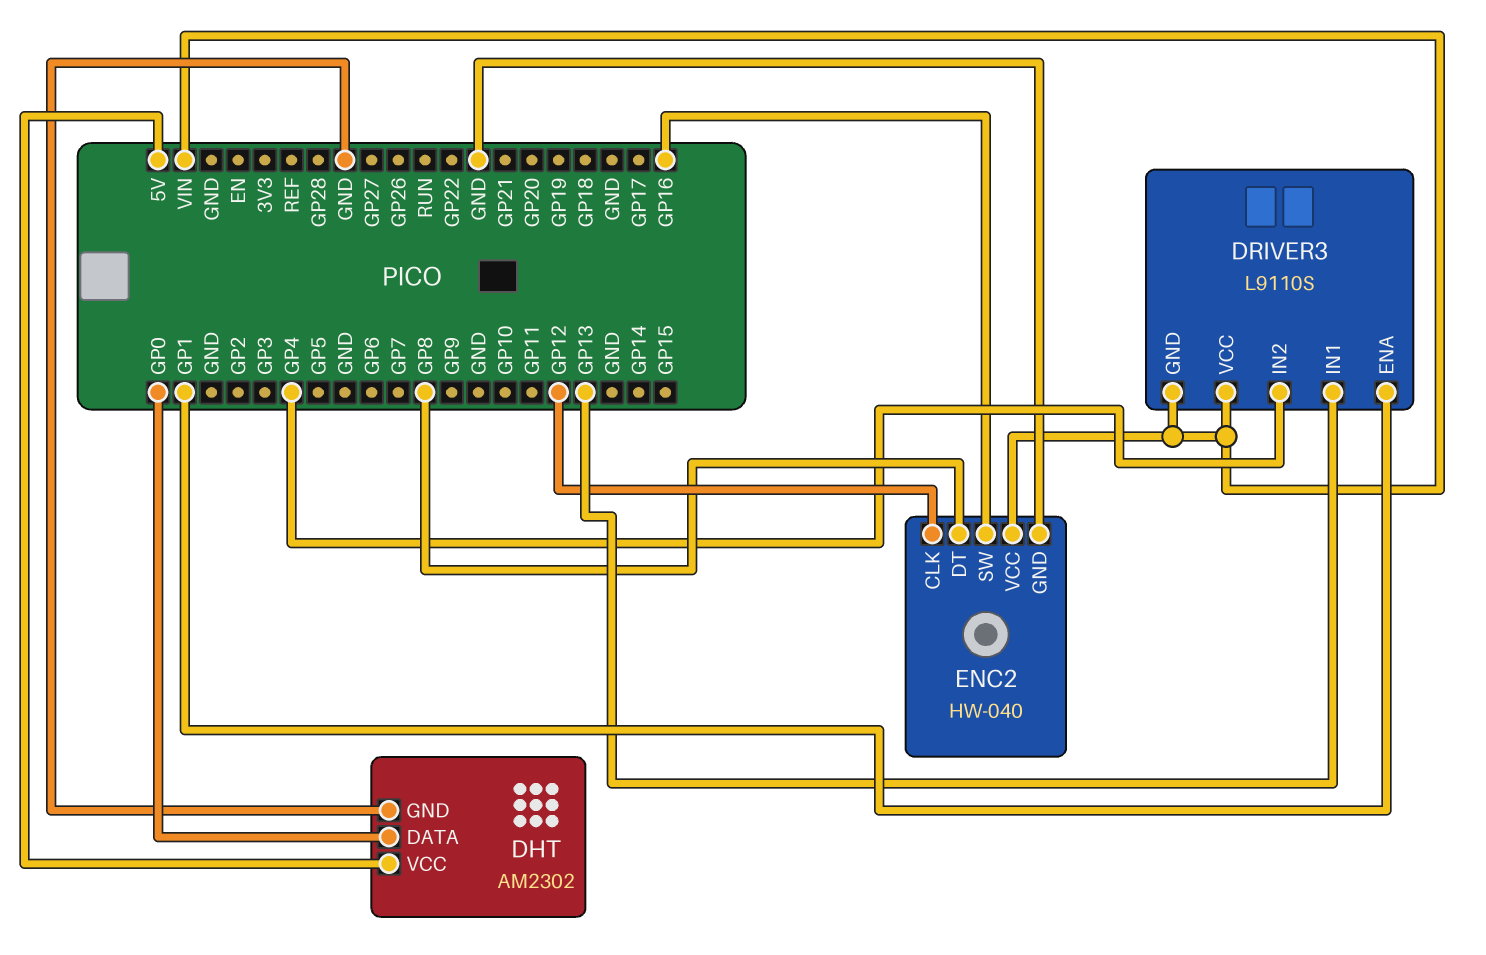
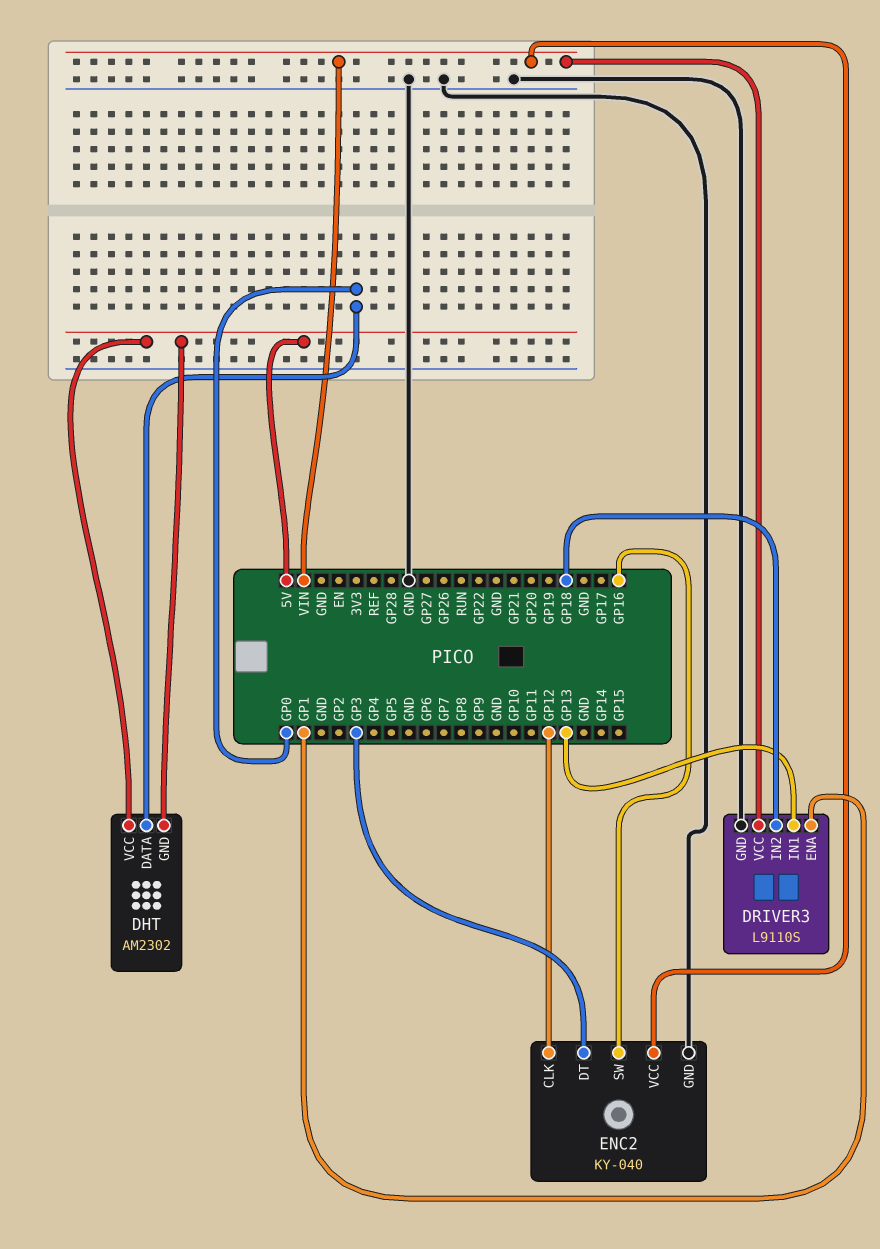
DHT pin GND: GND -> 5V
DRIVER3 pin GND: VIN -> GND
DRIVER3 pin IN2: GP4 -> GP18
ENC2: HW-040 -> KY-040
ENC2 pin DT: GP8 -> GP3

